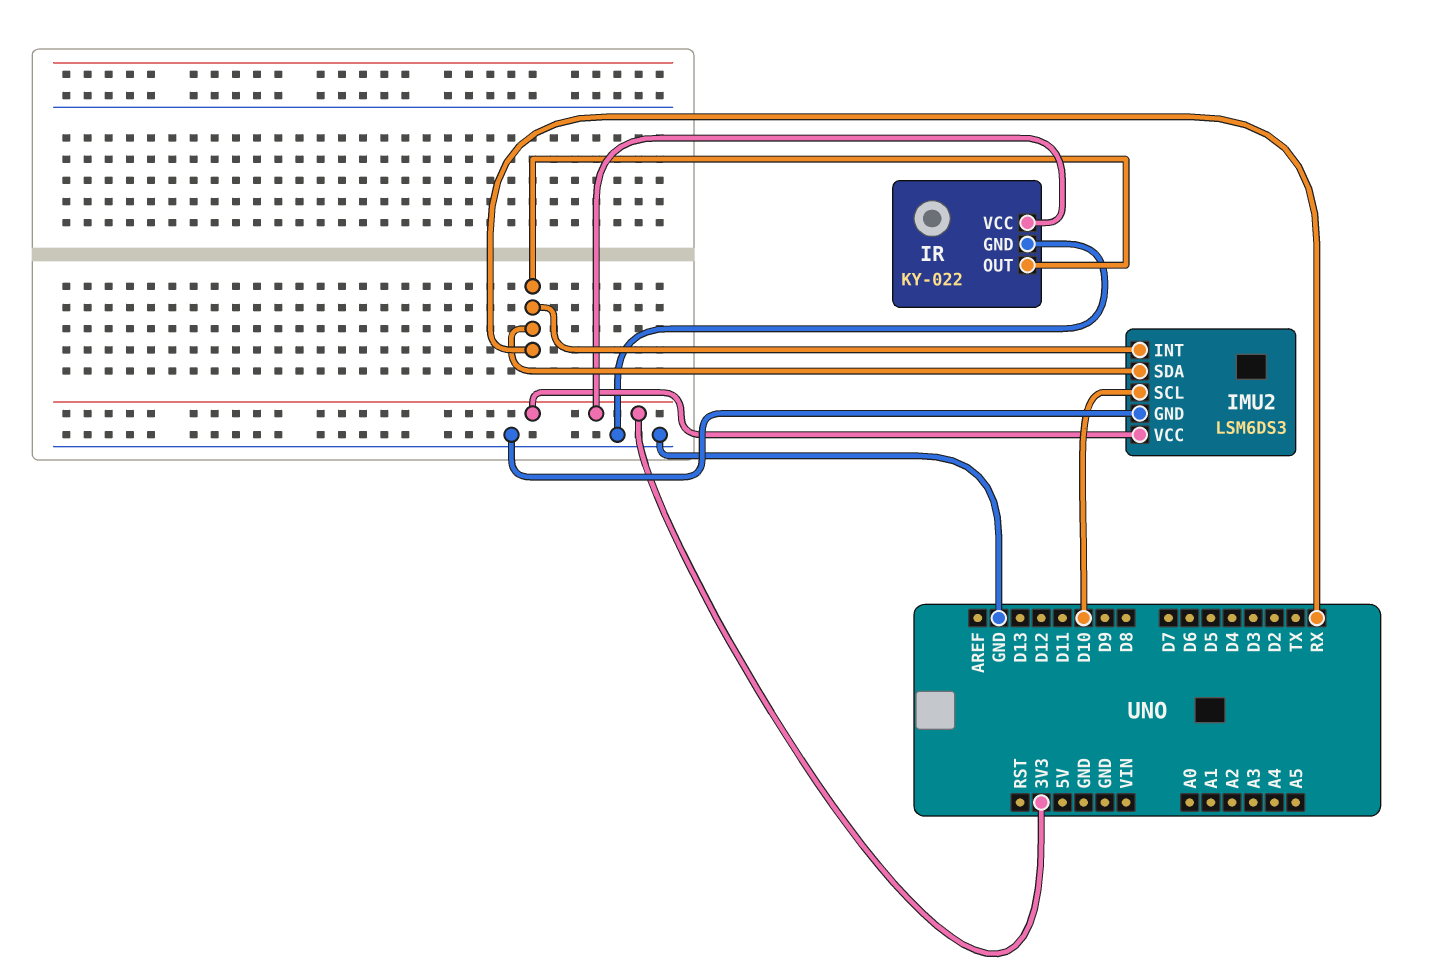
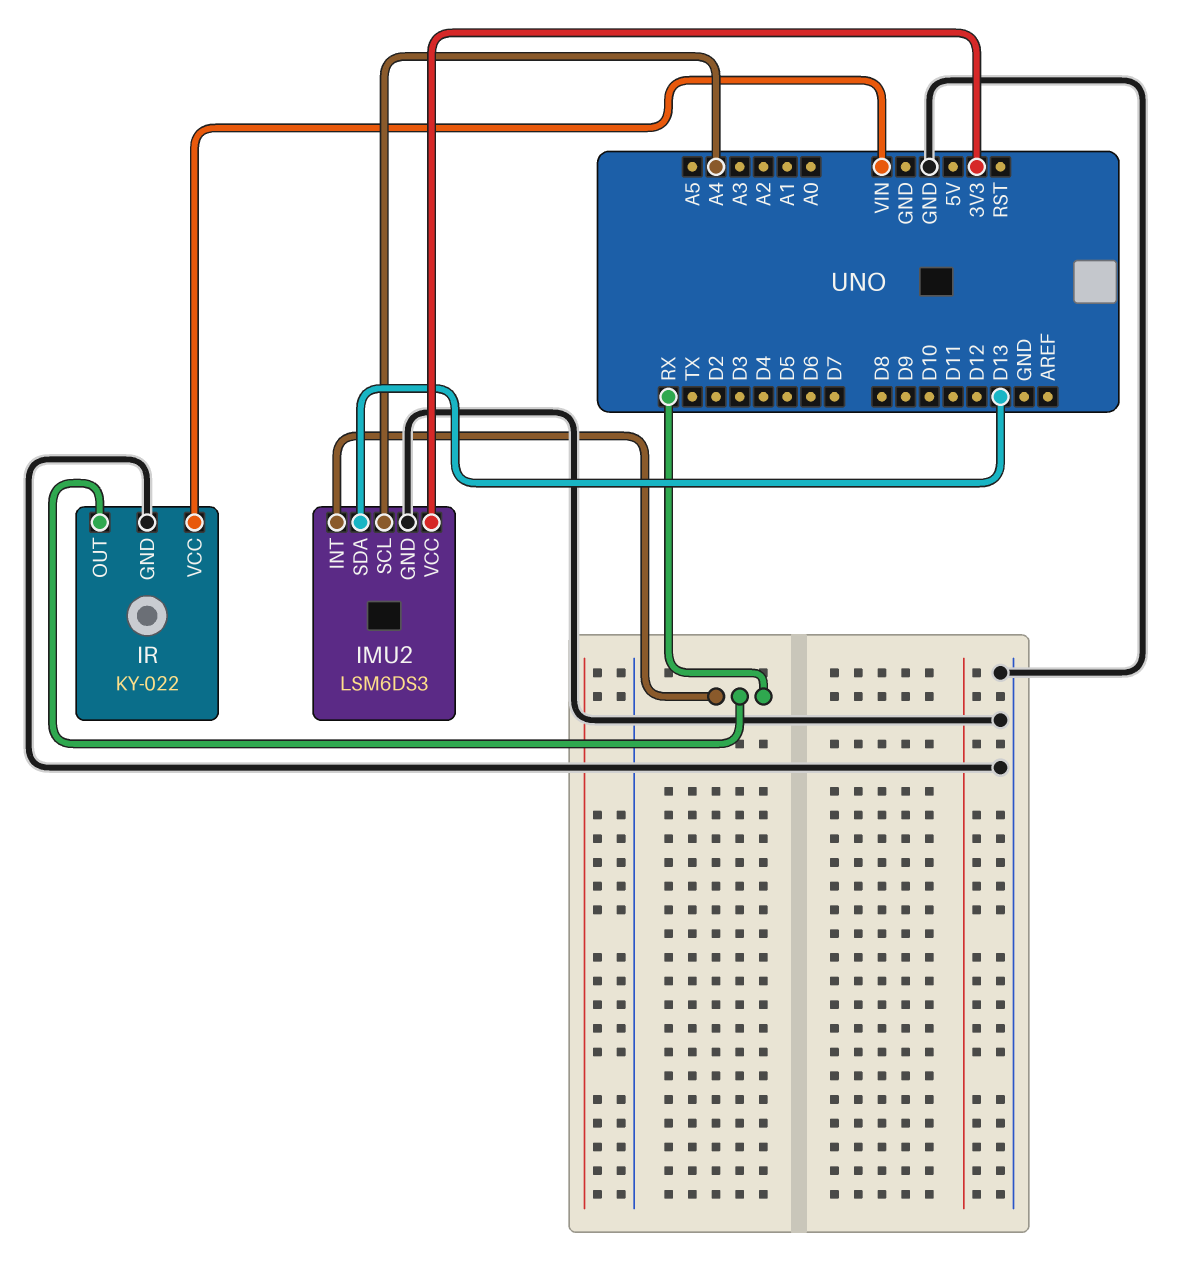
IMU2 pin SCL: D10 -> A4
IMU2 pin SDA: RX -> D13
IR pin VCC: 3V3 -> VIN

